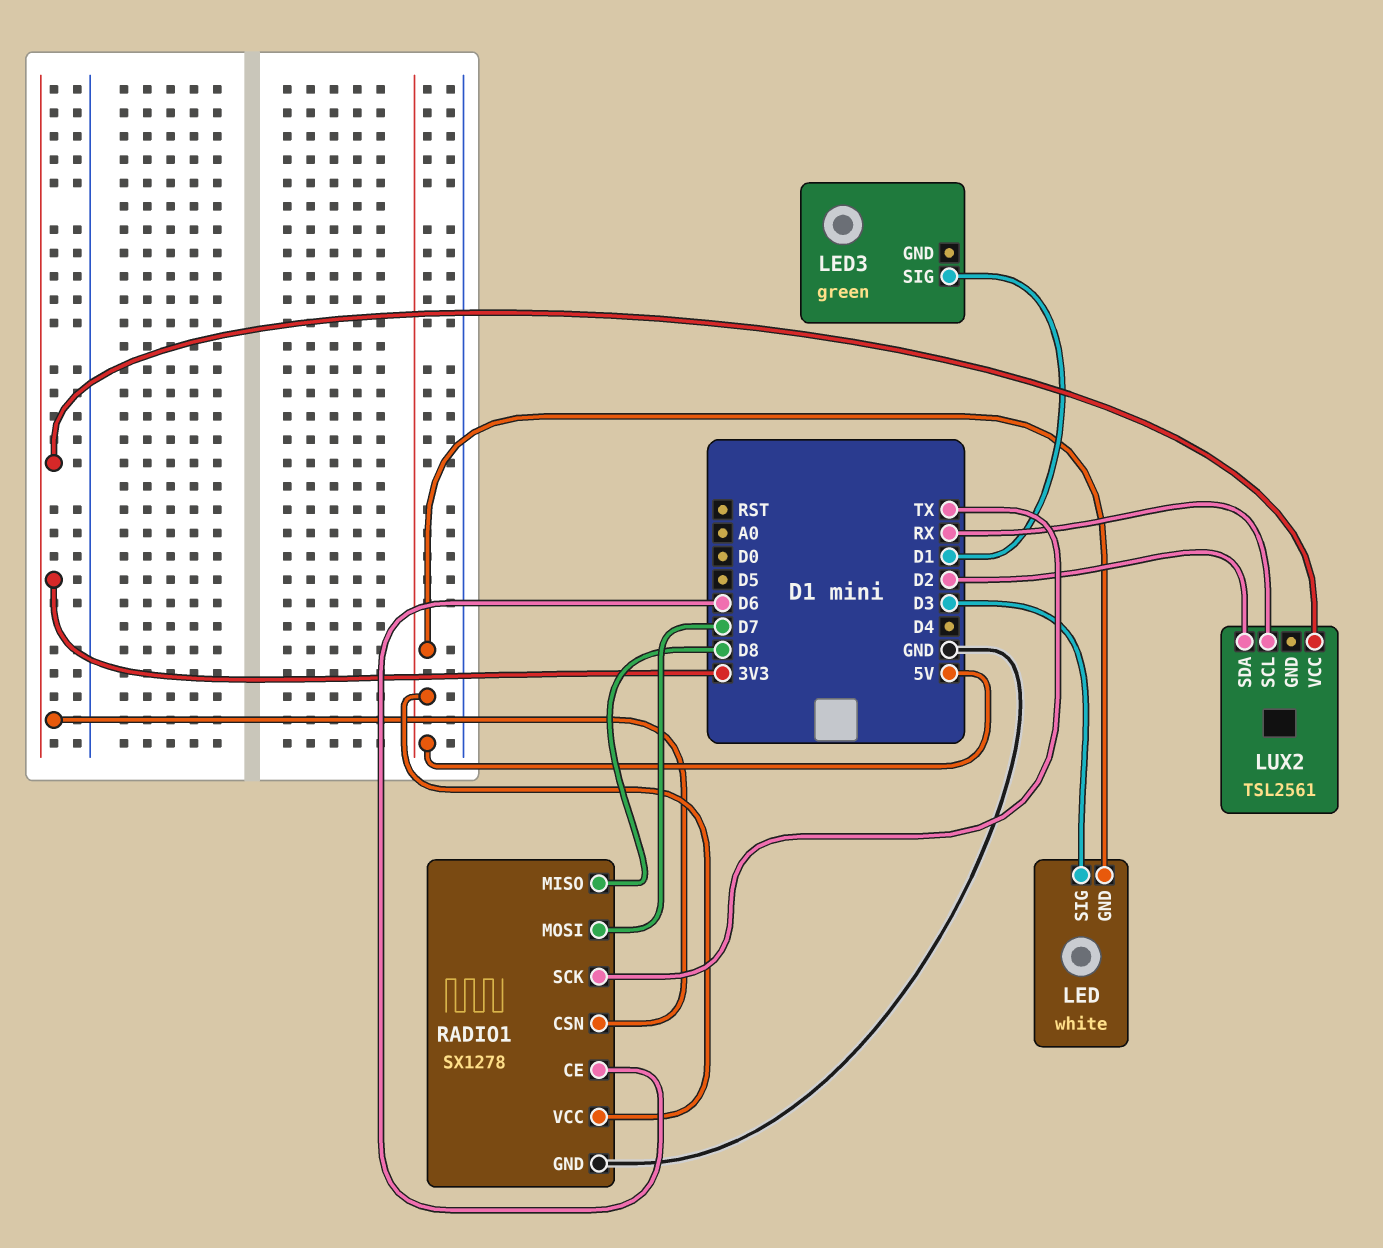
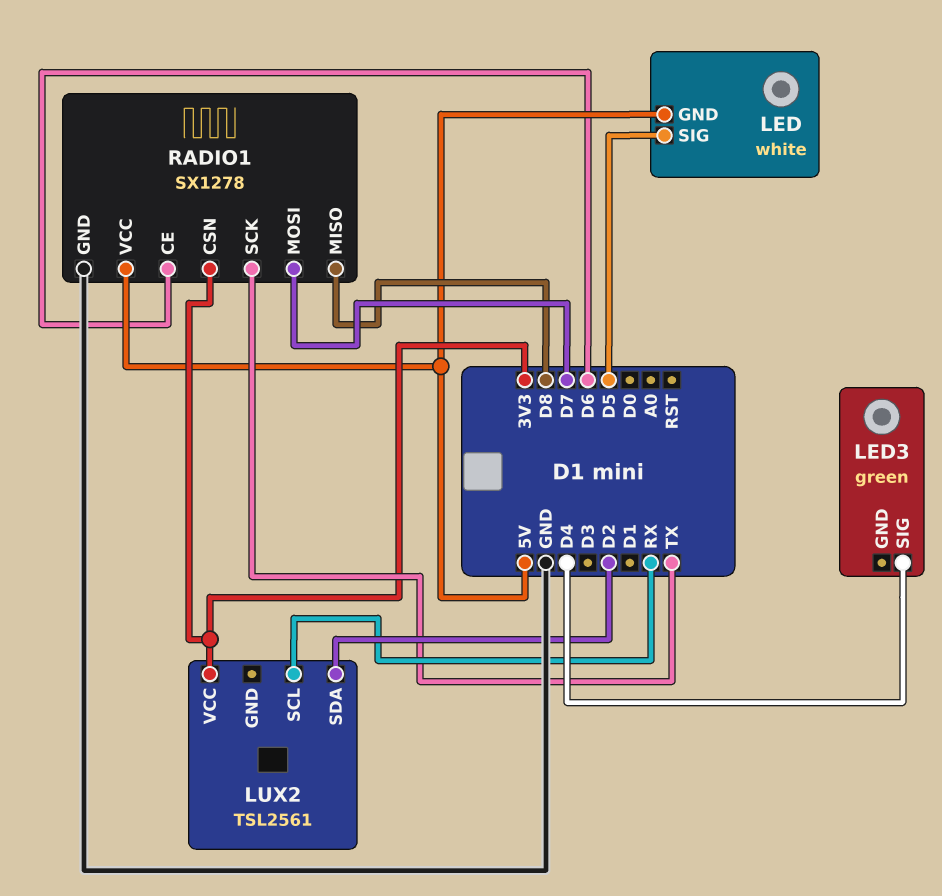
LED pin SIG: D3 -> D5
LED3 pin SIG: D1 -> D4

